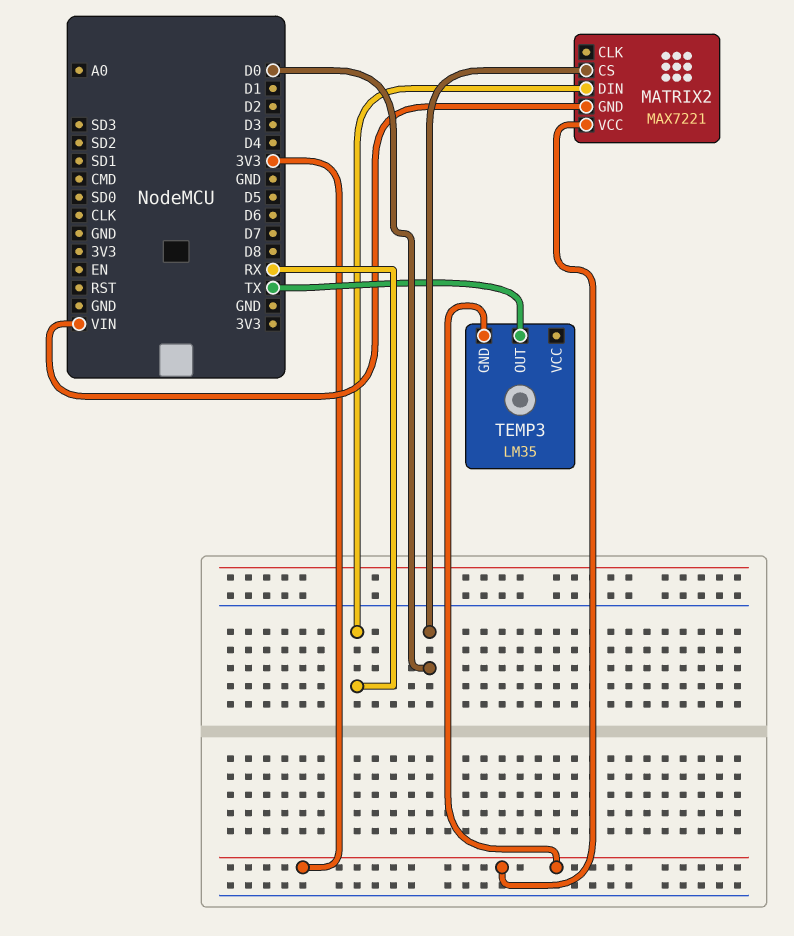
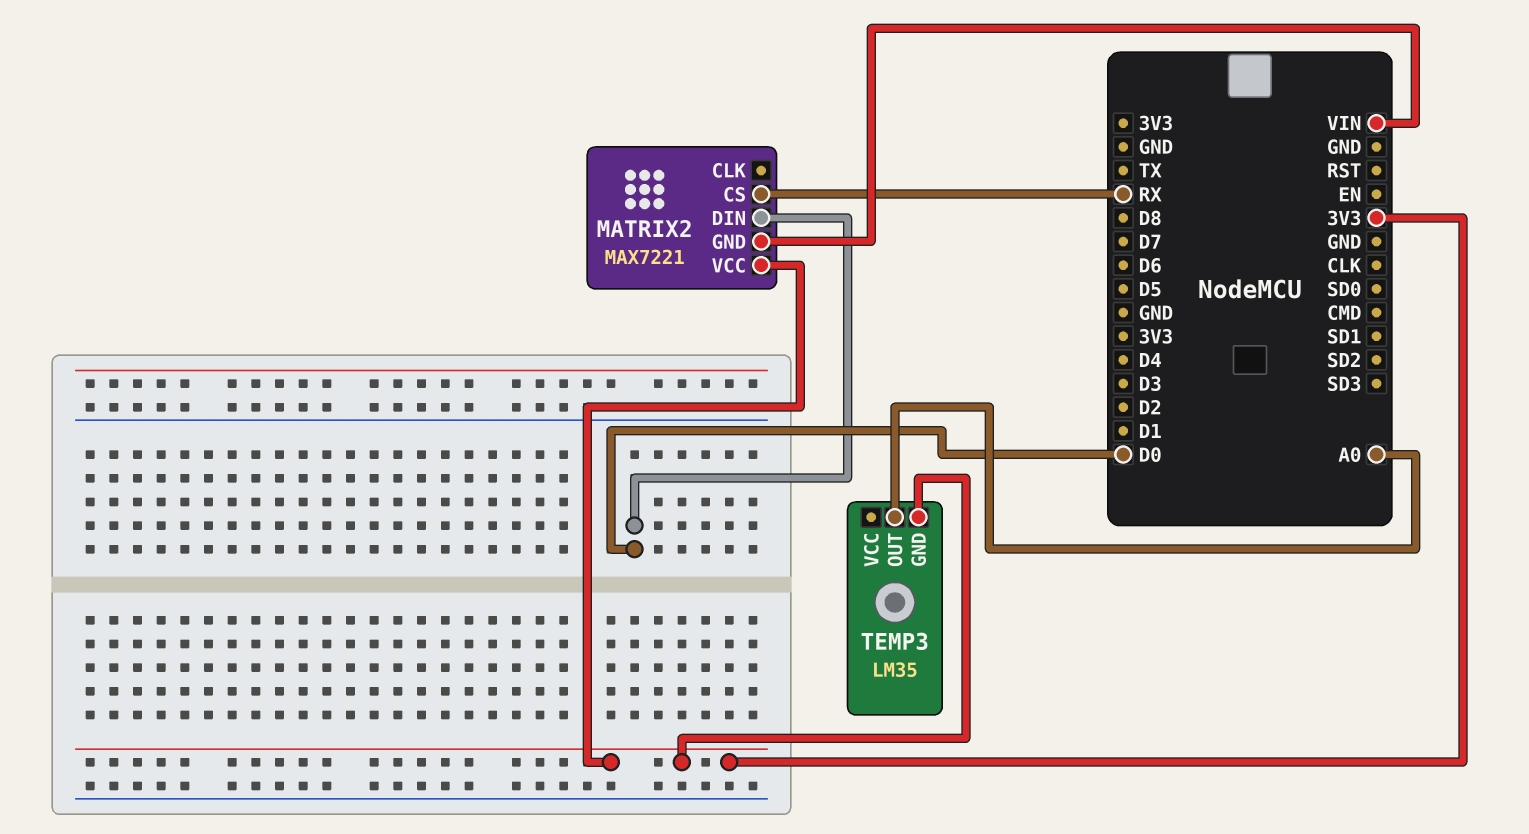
MATRIX2 pin CS: D0 -> RX
MATRIX2 pin DIN: RX -> D0
TEMP3 pin OUT: TX -> A0

